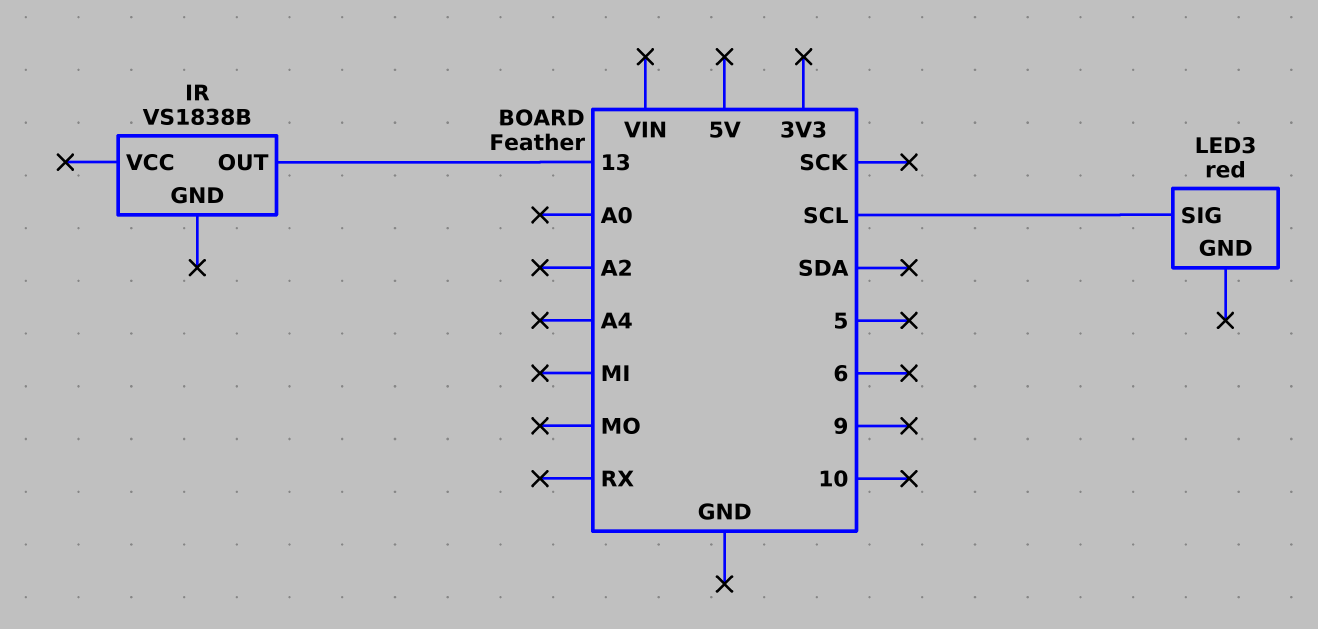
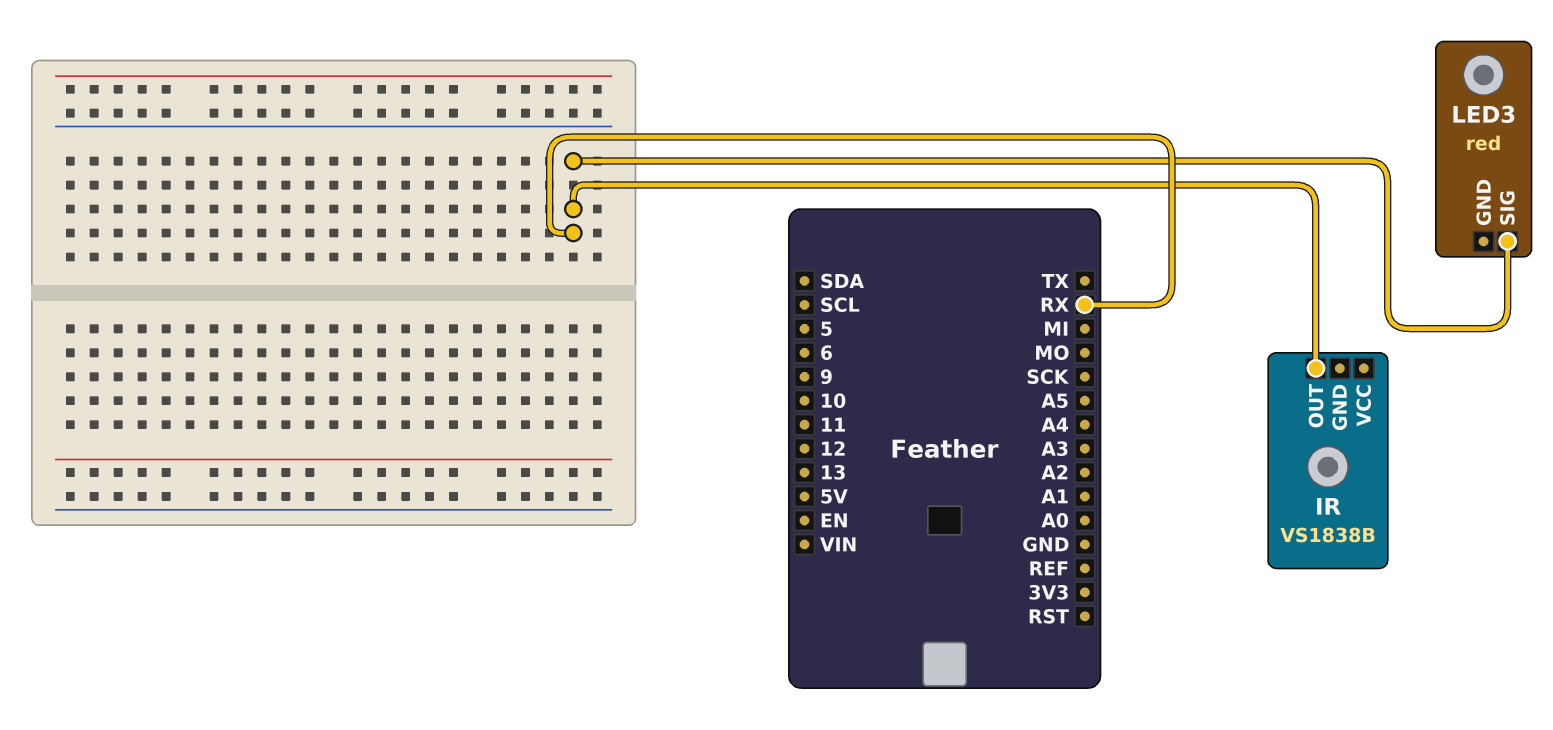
IR pin OUT: 13 -> RX
LED3 pin SIG: SCL -> RX

